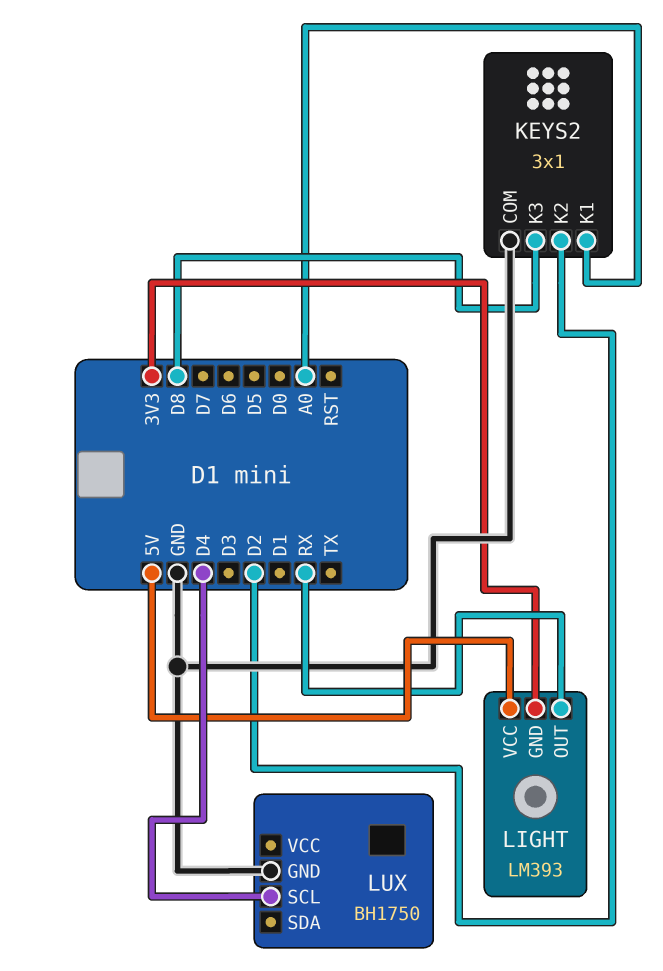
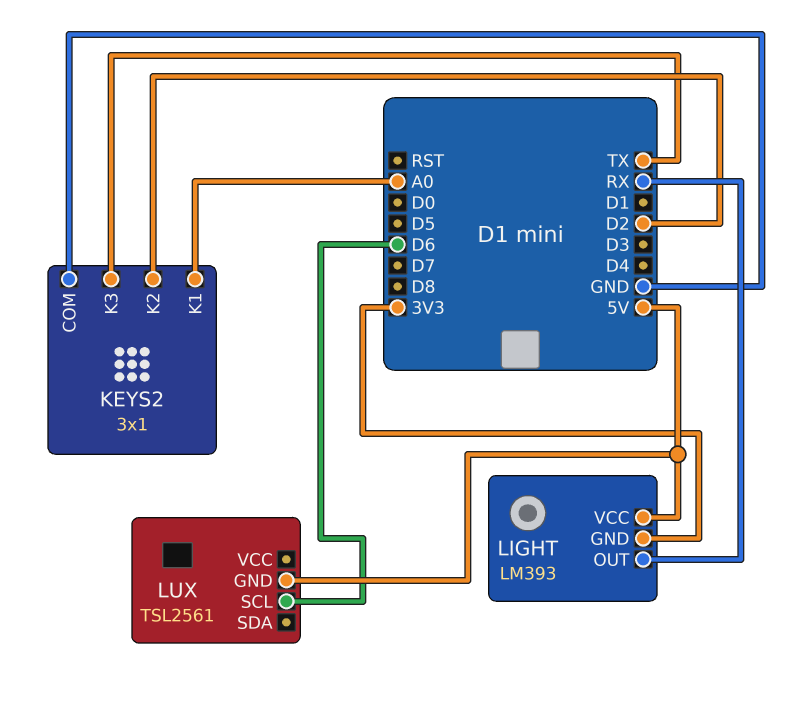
KEYS2 pin K3: D8 -> TX
LUX: BH1750 -> TSL2561
LUX pin GND: GND -> 5V
LUX pin SCL: D4 -> D6

